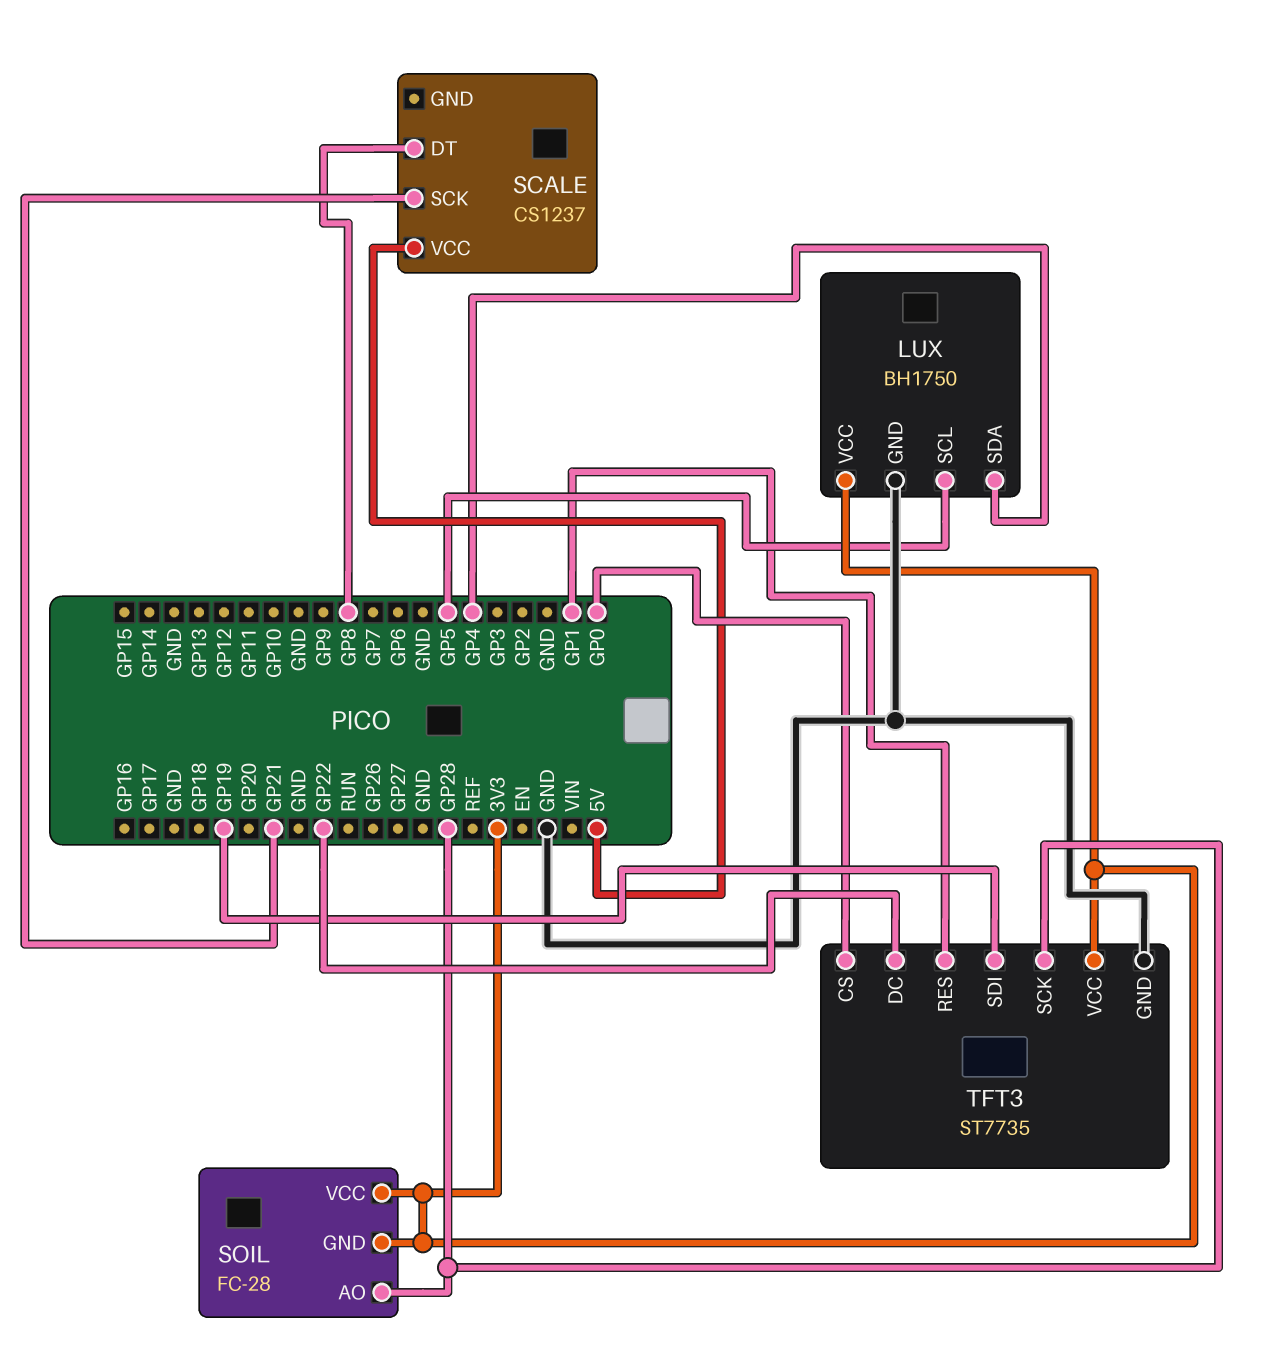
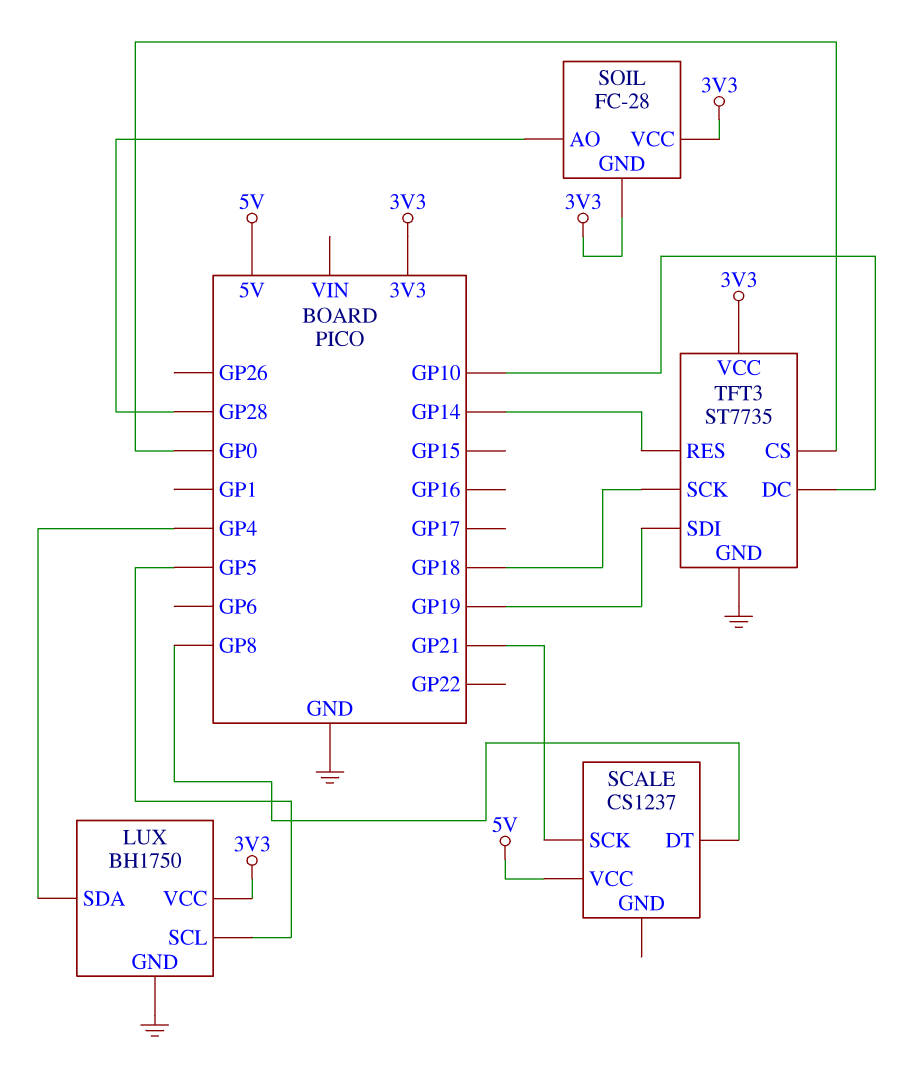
TFT3 pin DC: GP22 -> GP10
TFT3 pin RES: GP1 -> GP14
TFT3 pin SCK: GP28 -> GP18

